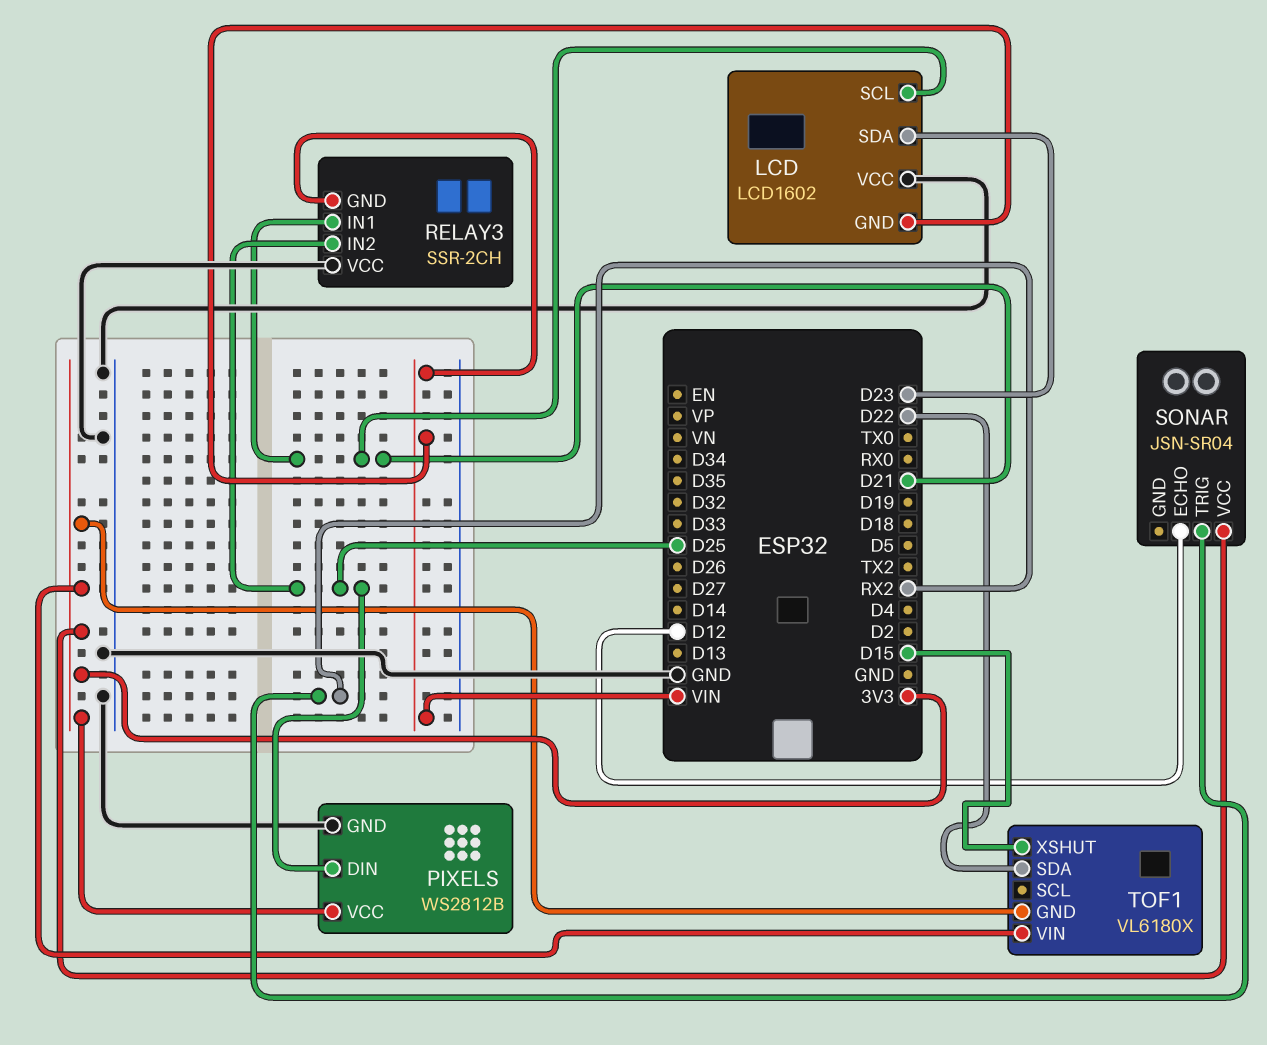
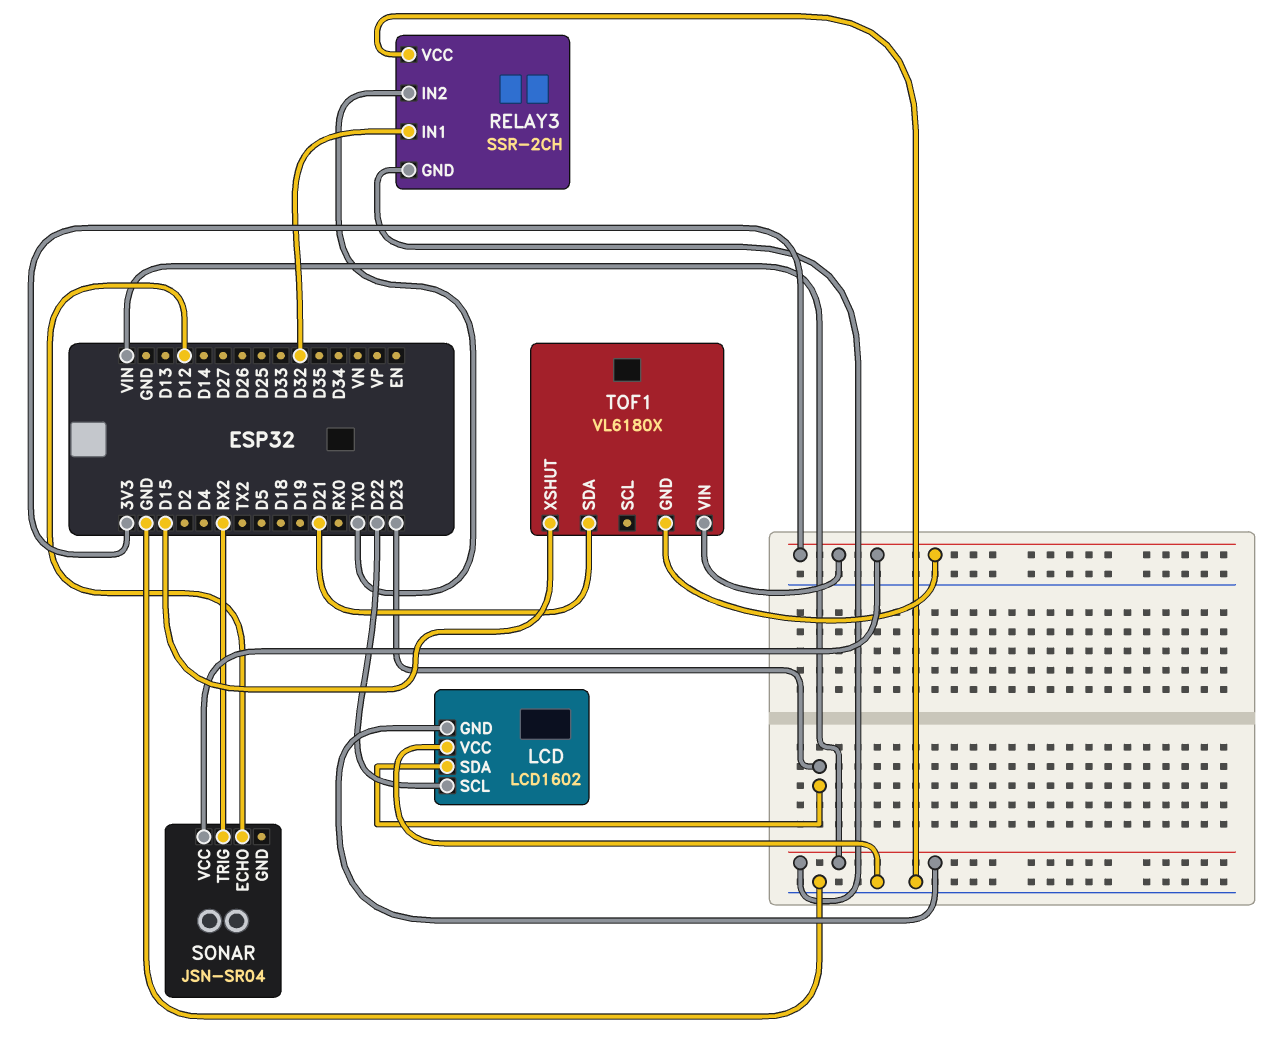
LCD pin SCL: D21 -> D22
PIXELS: WS2812B -> none
PIXELS pin DIN: D25 -> none
PIXELS pin GND: GND -> none
PIXELS pin VCC: 3V3 -> none
RELAY3 pin IN1: D21 -> D32
RELAY3 pin IN2: D25 -> TX0
TOF1 pin SDA: D22 -> D21

